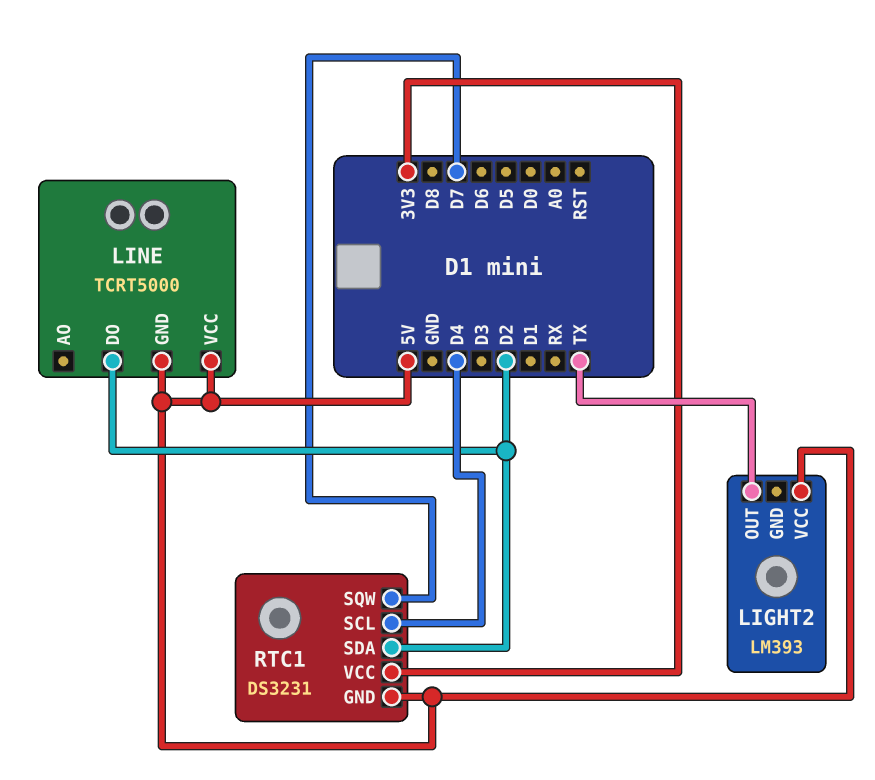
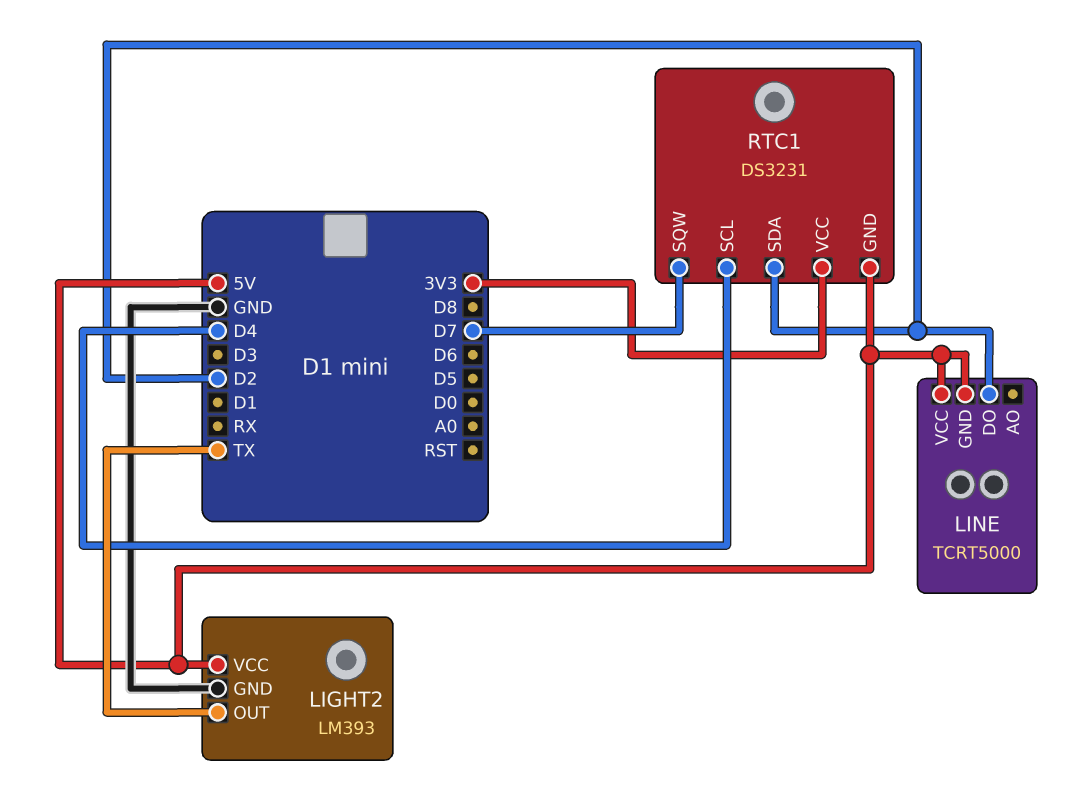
LIGHT2 pin GND: none -> GND

